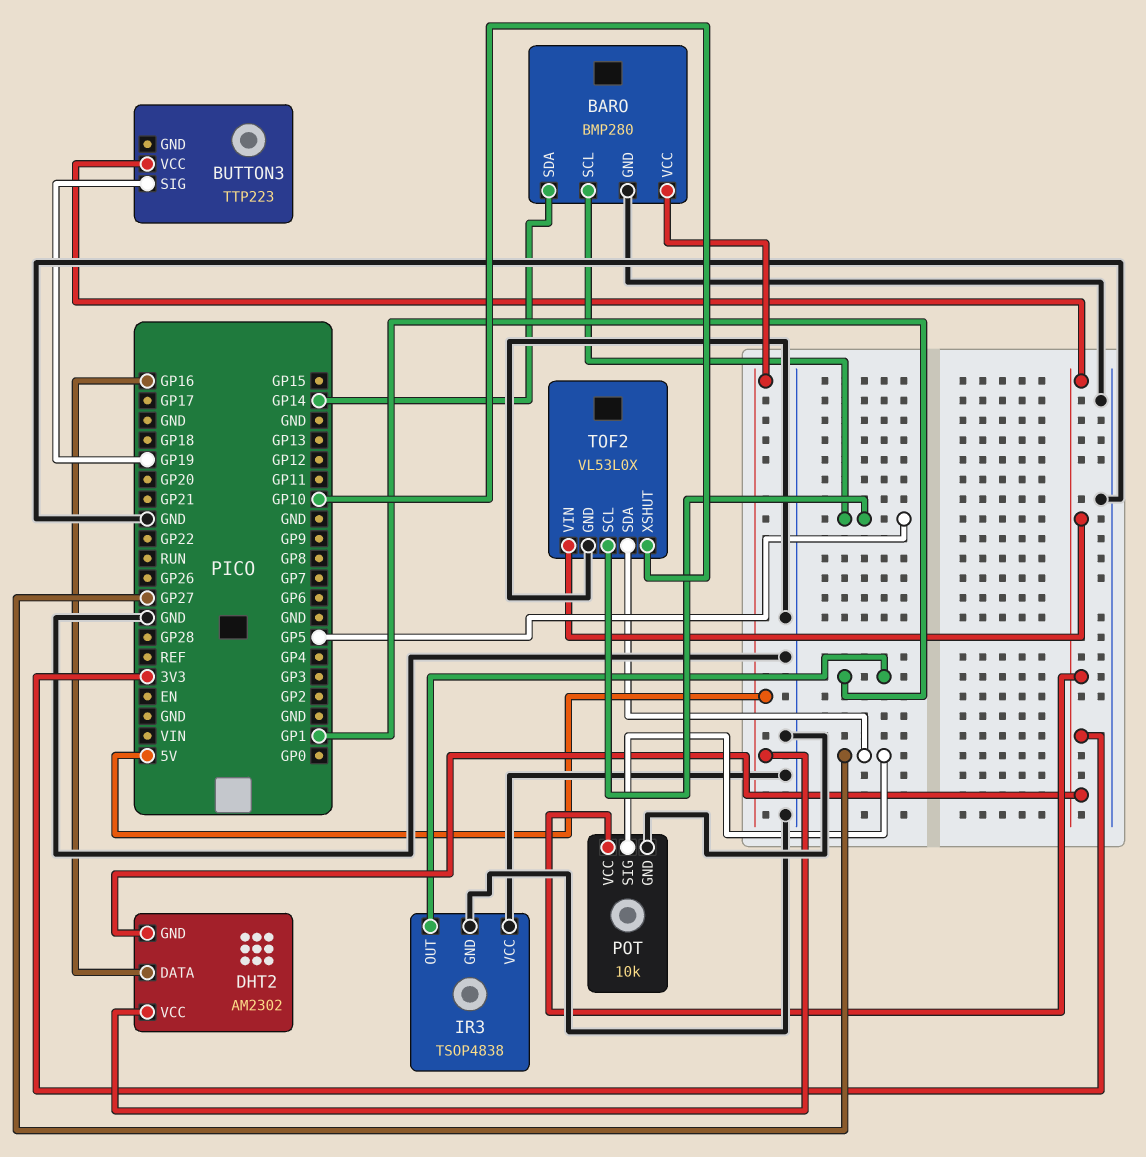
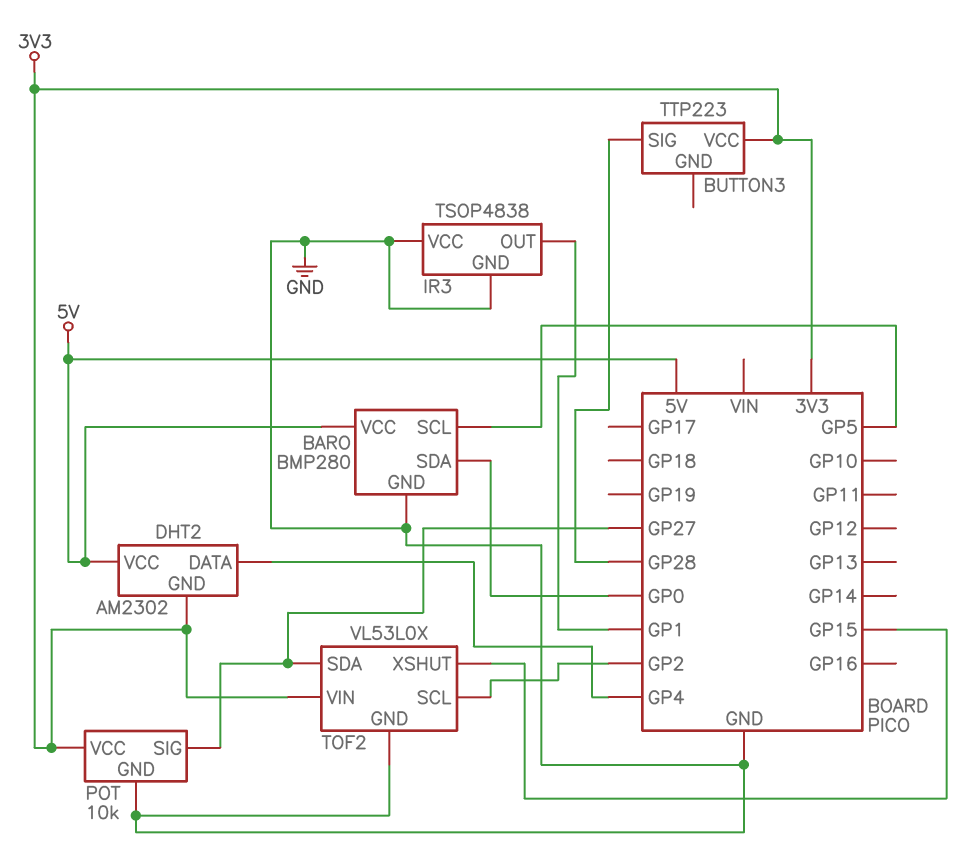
BARO pin SDA: GP14 -> GP0
BUTTON3 pin SIG: GP19 -> GP28
DHT2 pin DATA: GP16 -> GP4
TOF2 pin SCL: GP5 -> GP2
TOF2 pin XSHUT: GP10 -> GP15

